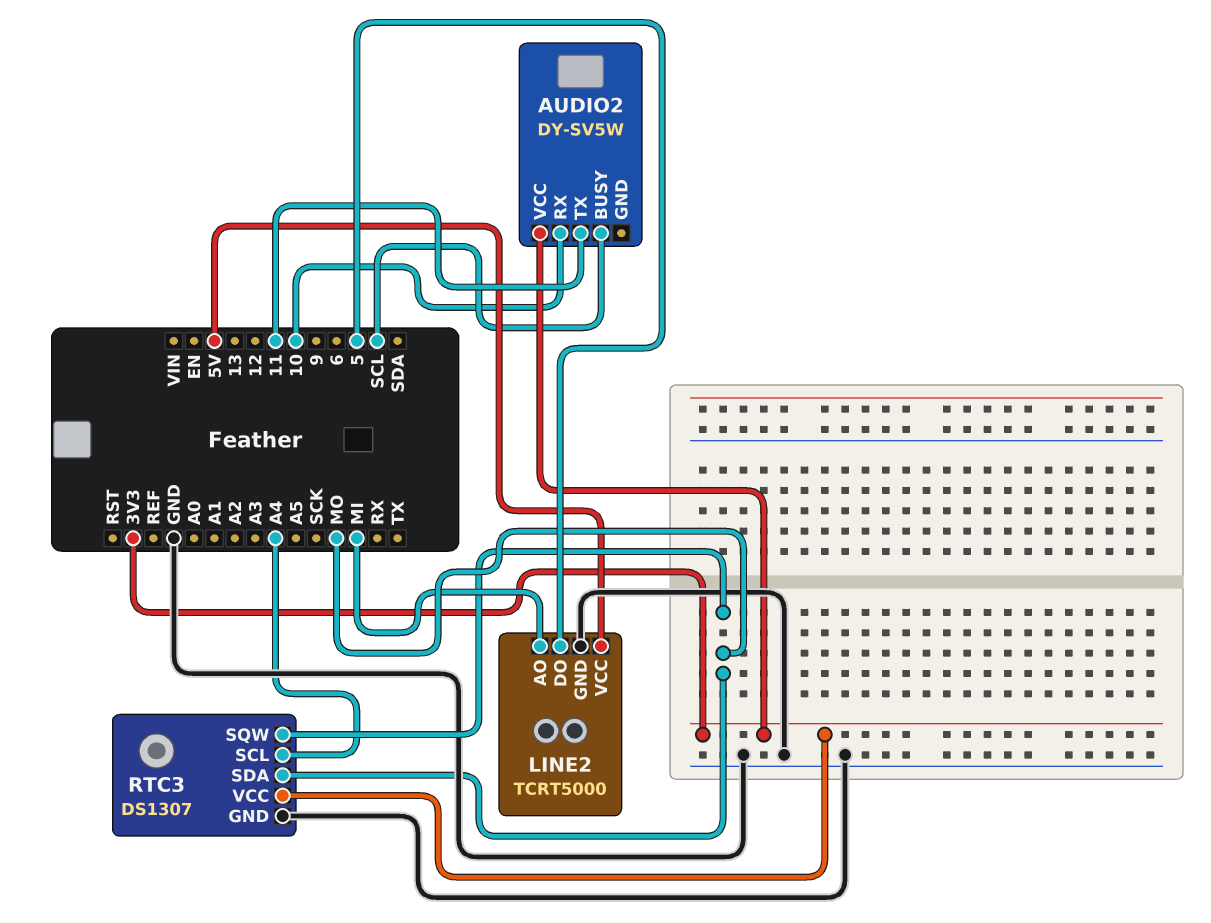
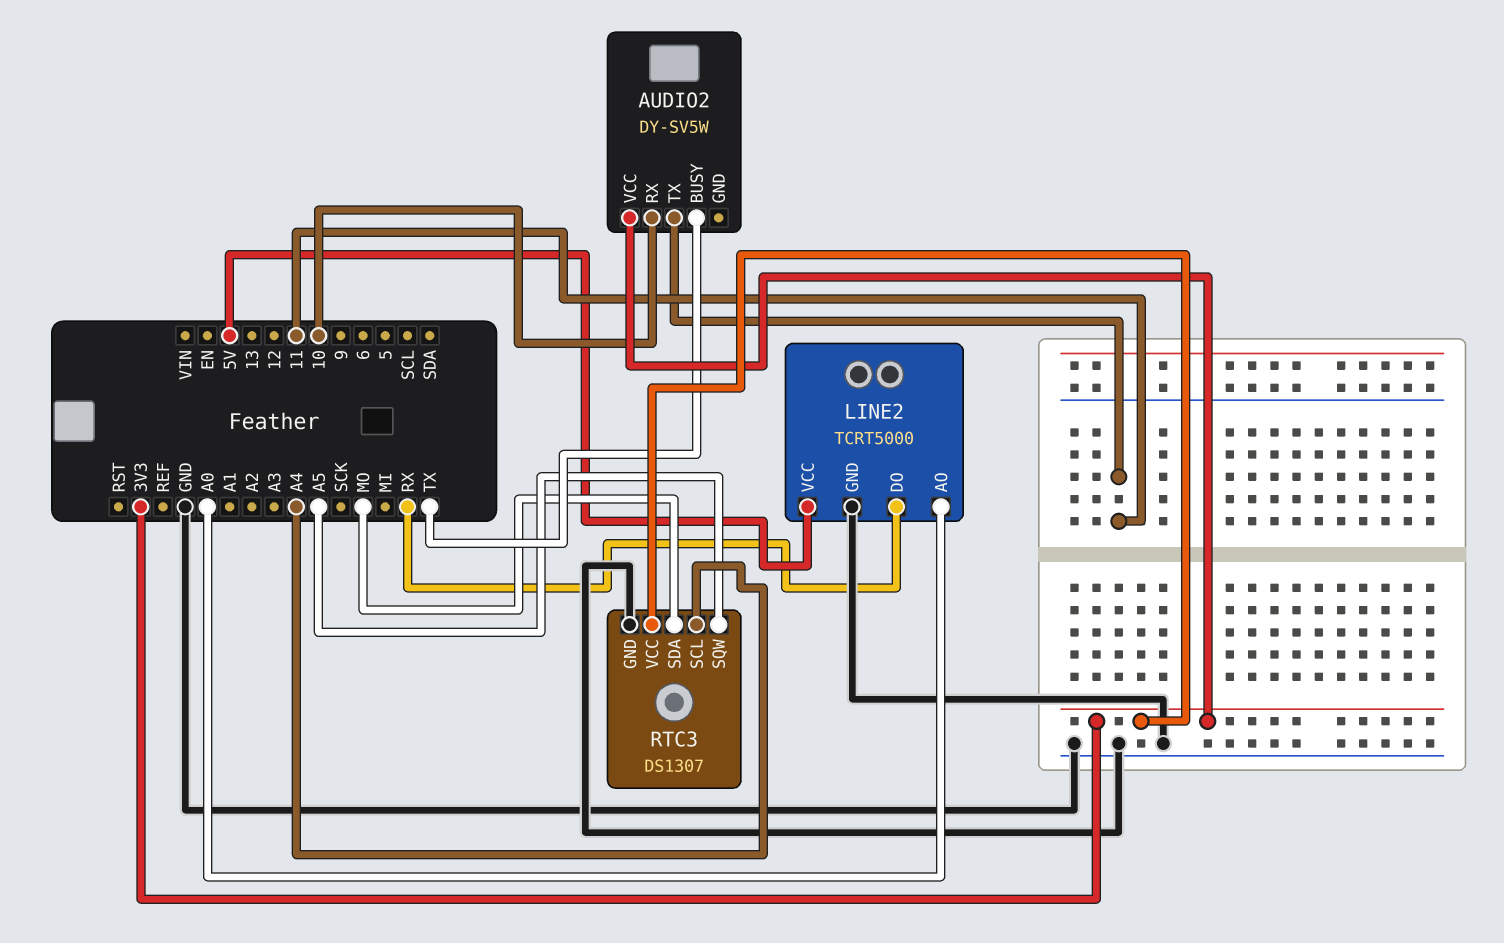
AUDIO2 pin BUSY: SCL -> TX
LINE2 pin AO: MI -> A0
LINE2 pin DO: 5 -> RX
RTC3 pin SQW: MO -> A5

